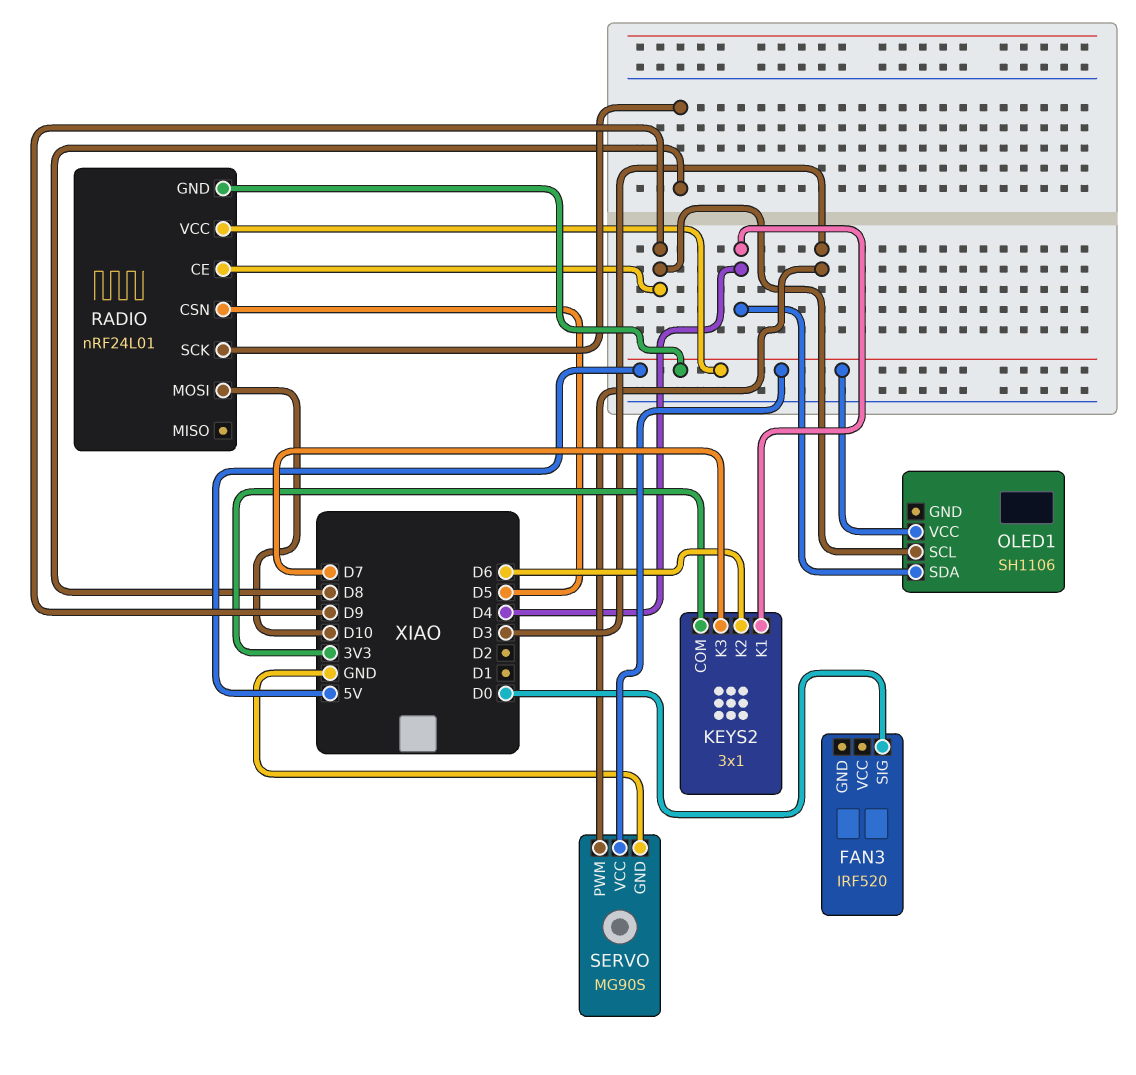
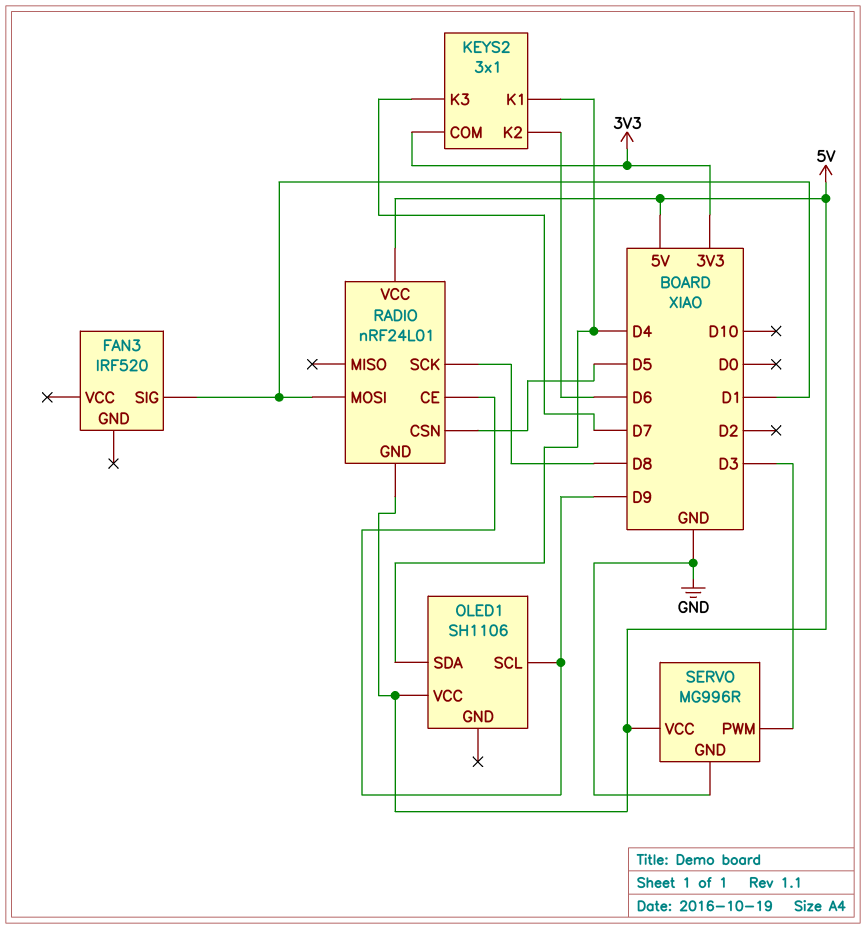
FAN3 pin SIG: D0 -> D1
RADIO pin MOSI: D10 -> D1
SERVO: MG90S -> MG996R

